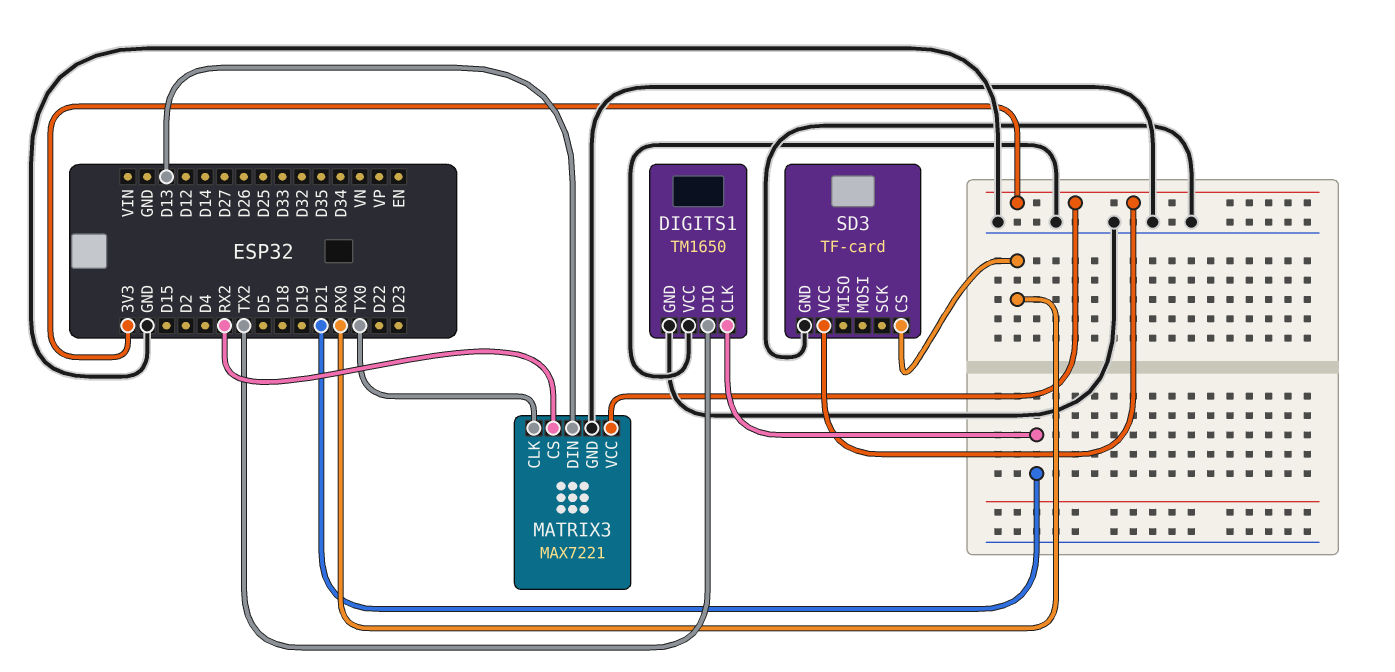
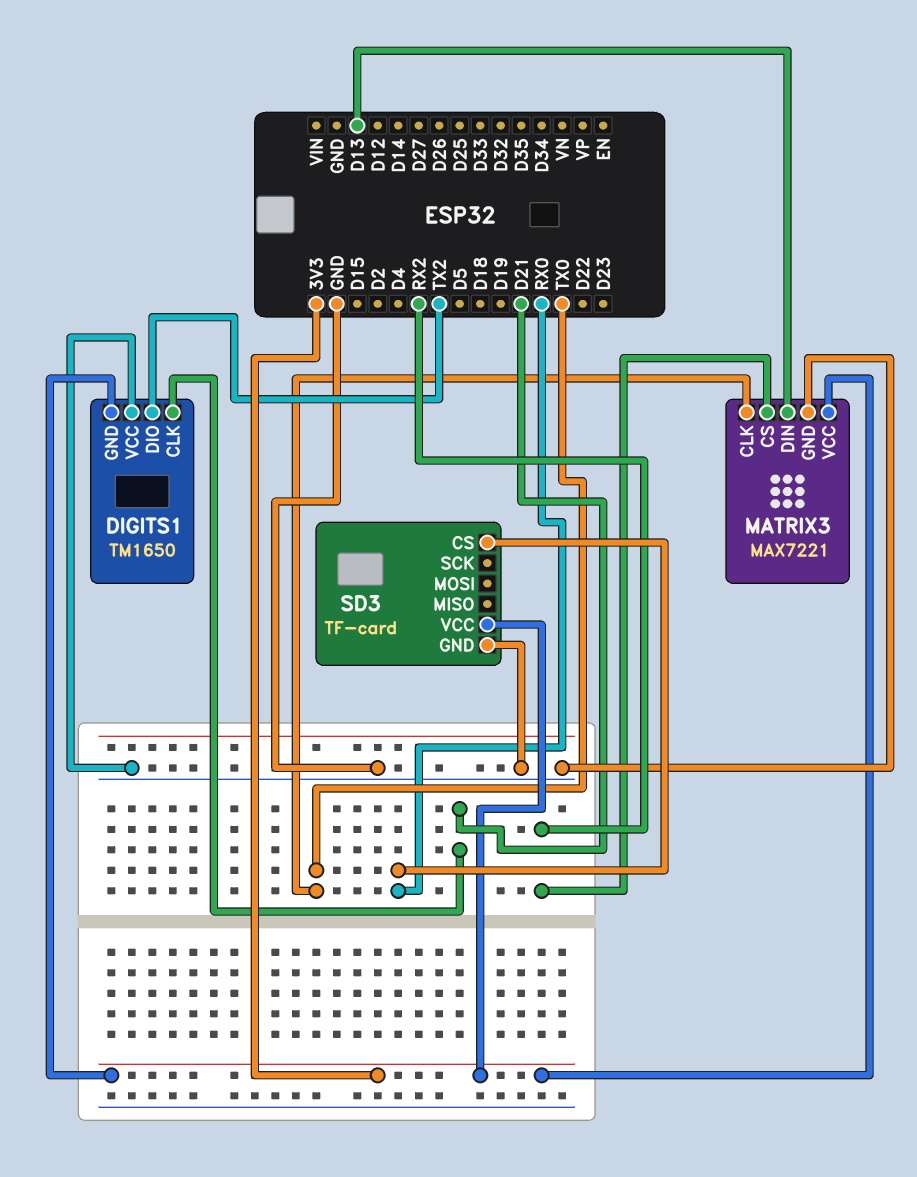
DIGITS1 pin GND: GND -> 3V3

